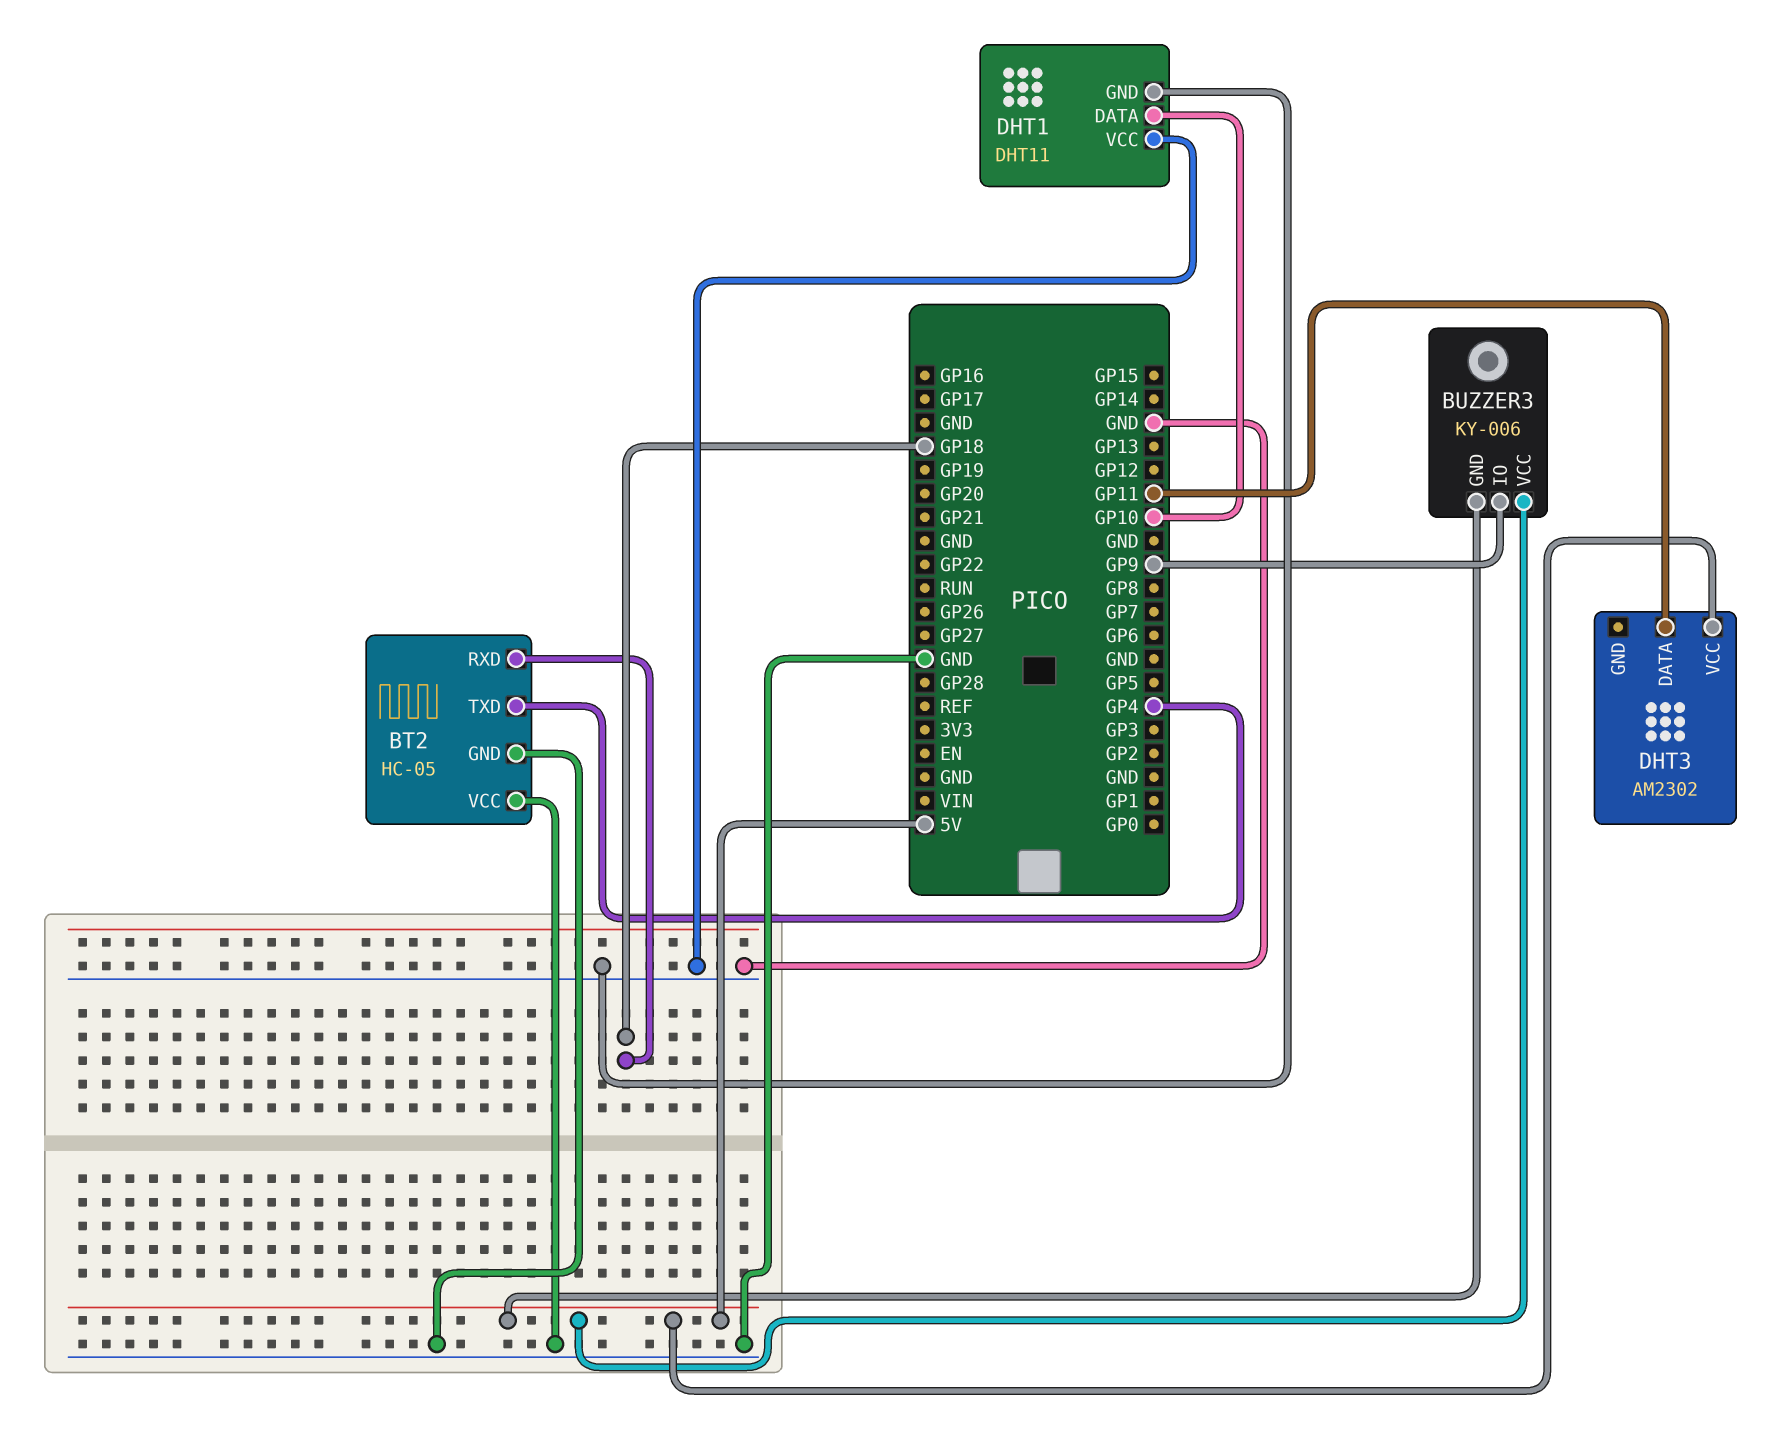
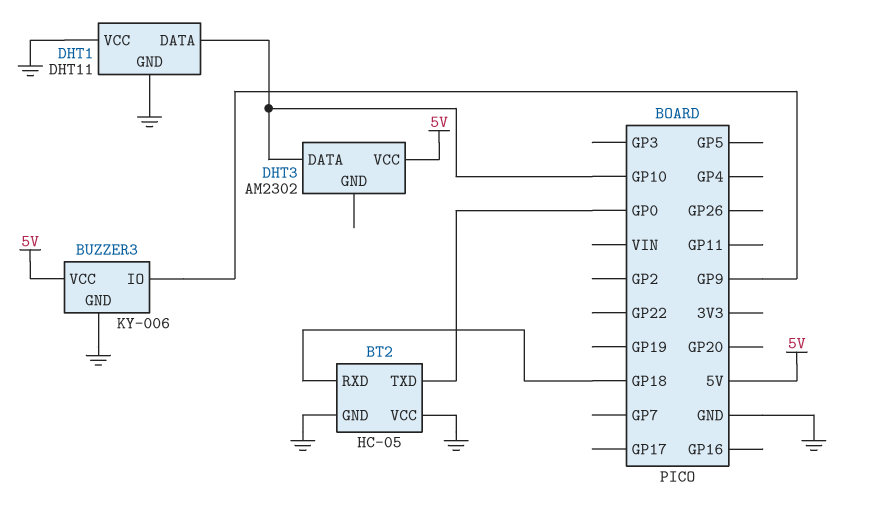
BT2 pin TXD: GP4 -> GP0
BUZZER3 pin GND: 5V -> GND
DHT3 pin DATA: GP11 -> GP10

